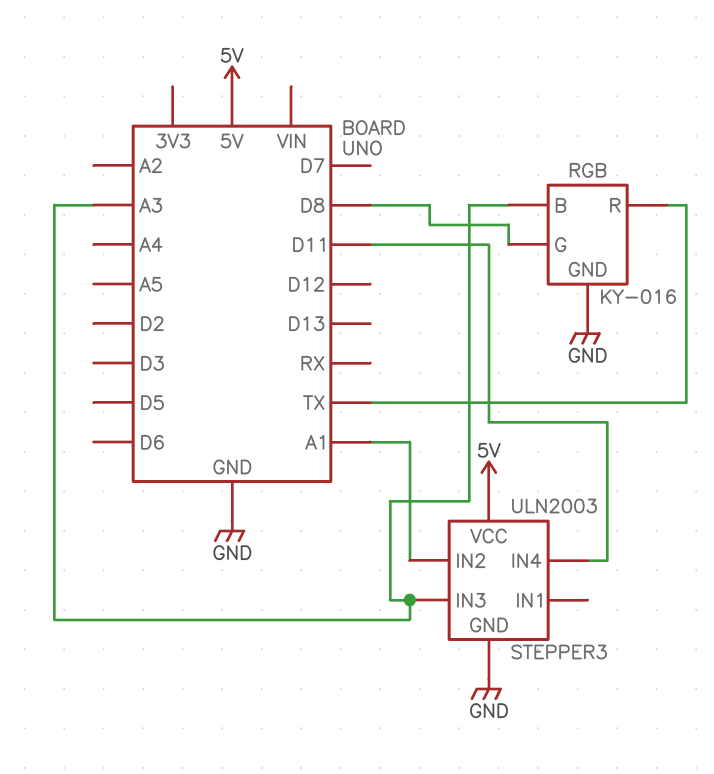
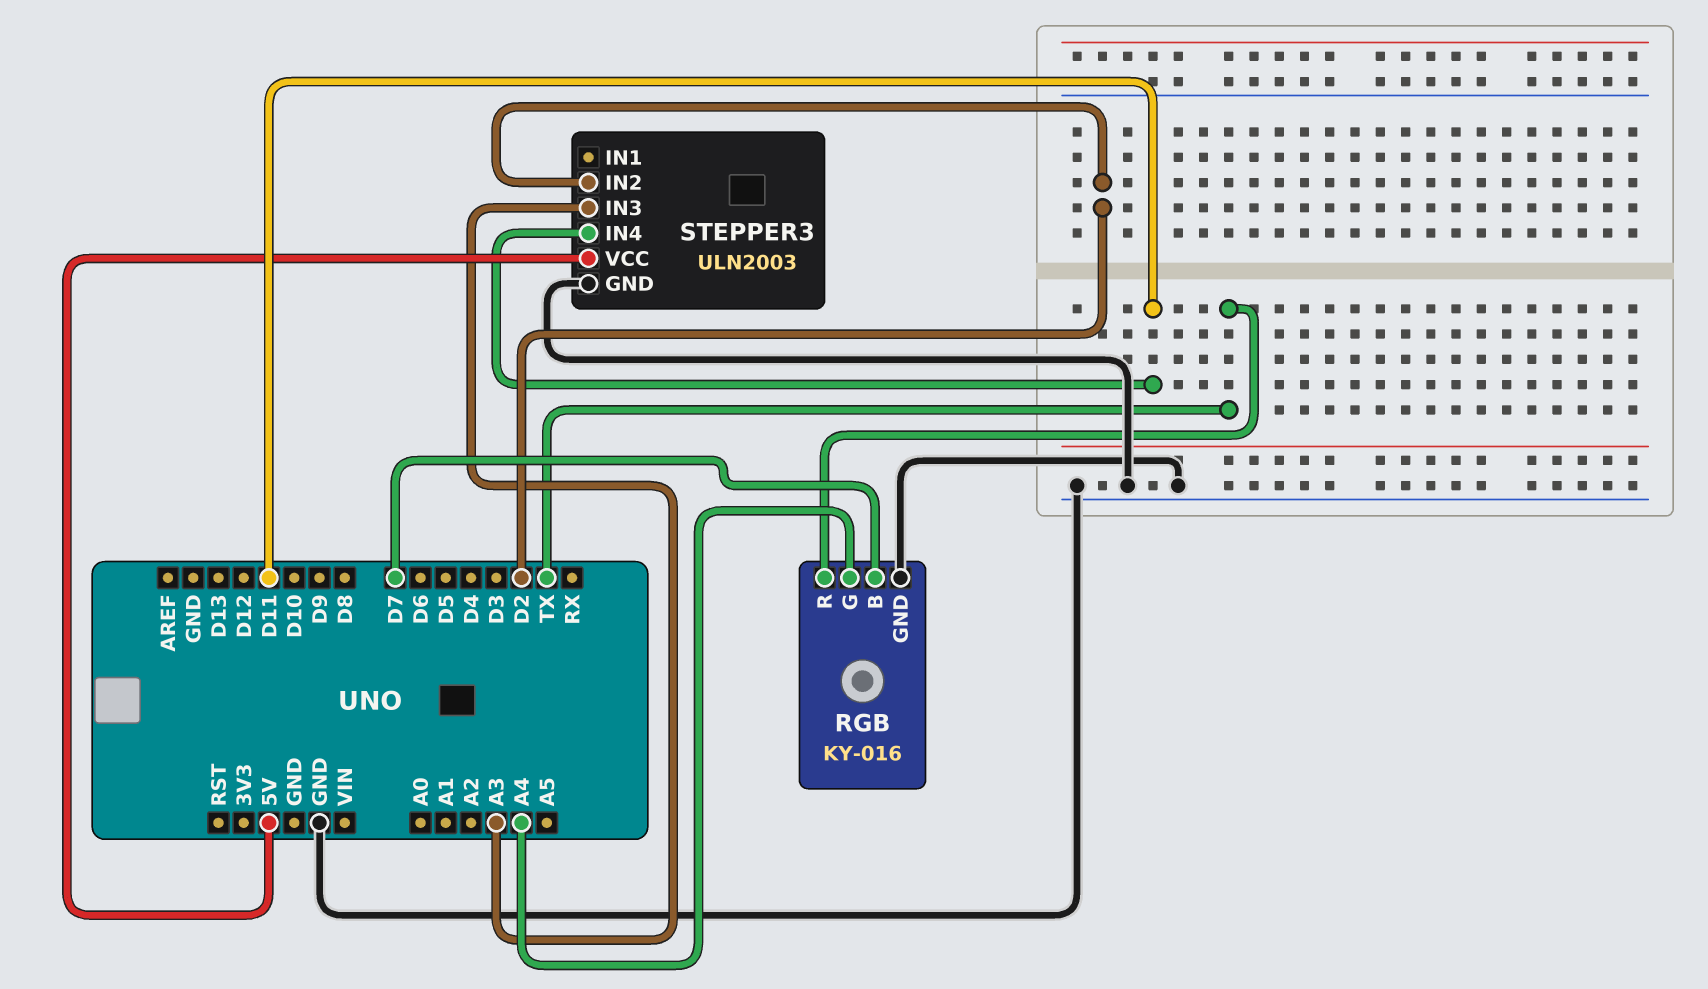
RGB pin B: A3 -> D7
RGB pin G: D8 -> A4
STEPPER3 pin IN2: A1 -> D2

